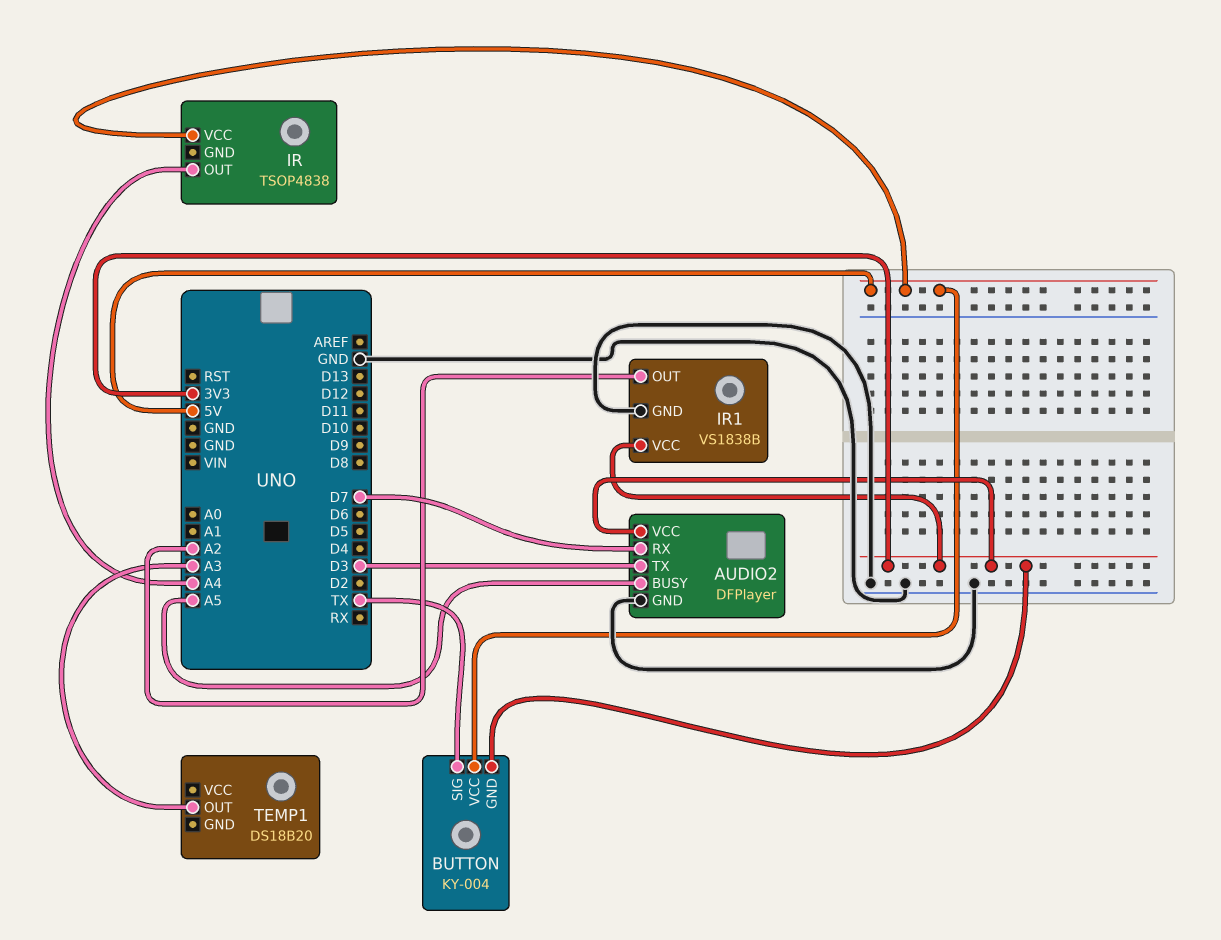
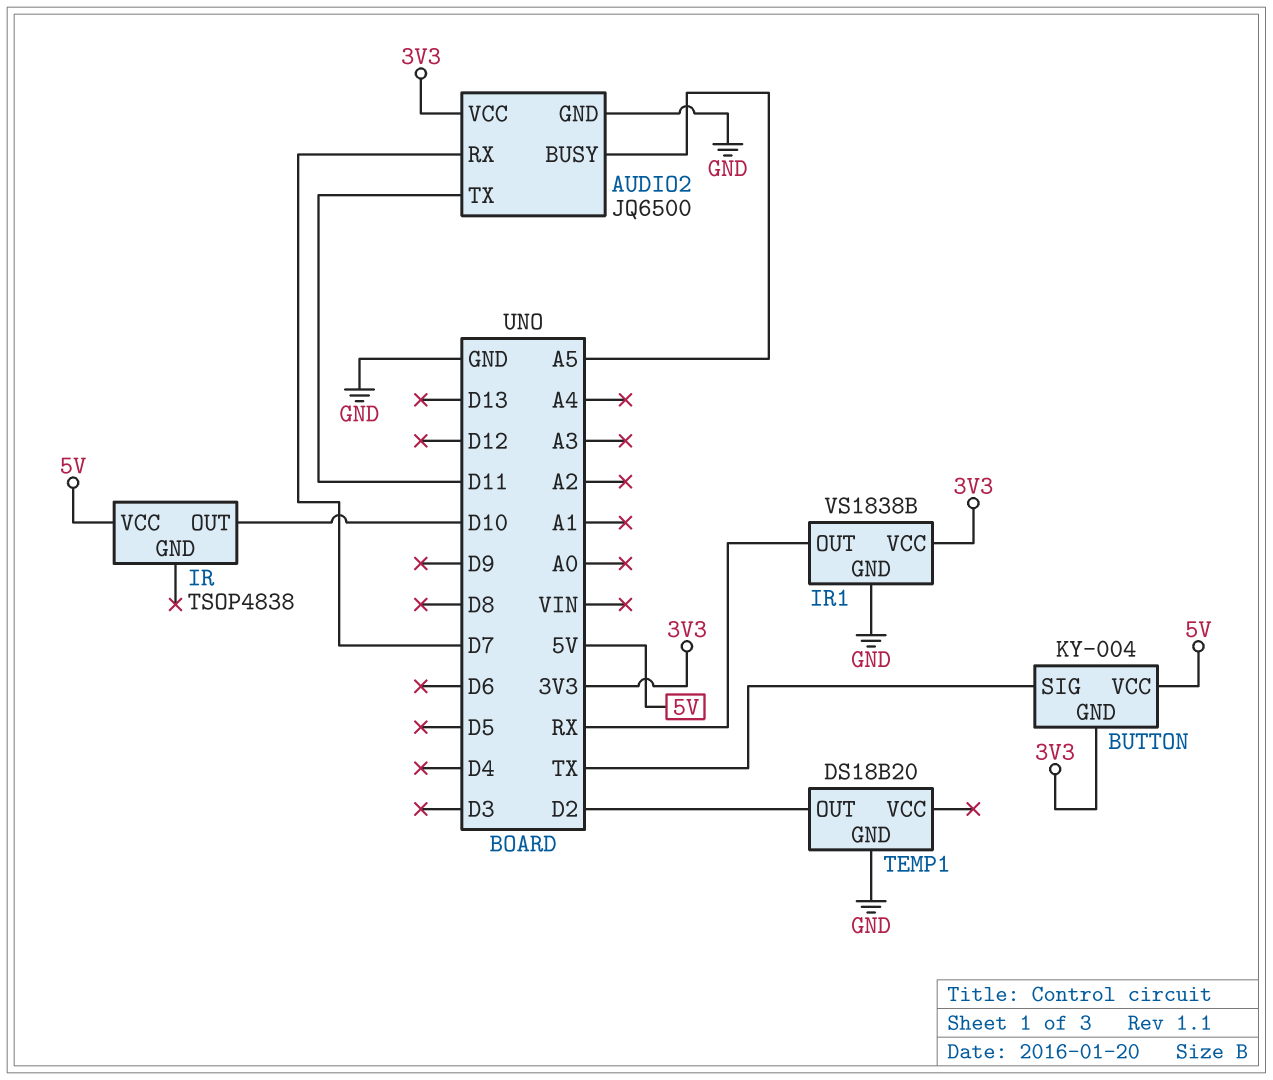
AUDIO2: DFPlayer -> JQ6500
AUDIO2 pin TX: D3 -> D11
IR pin OUT: A4 -> D10
IR1 pin OUT: A2 -> RX
TEMP1 pin GND: none -> GND
TEMP1 pin OUT: A3 -> D2

